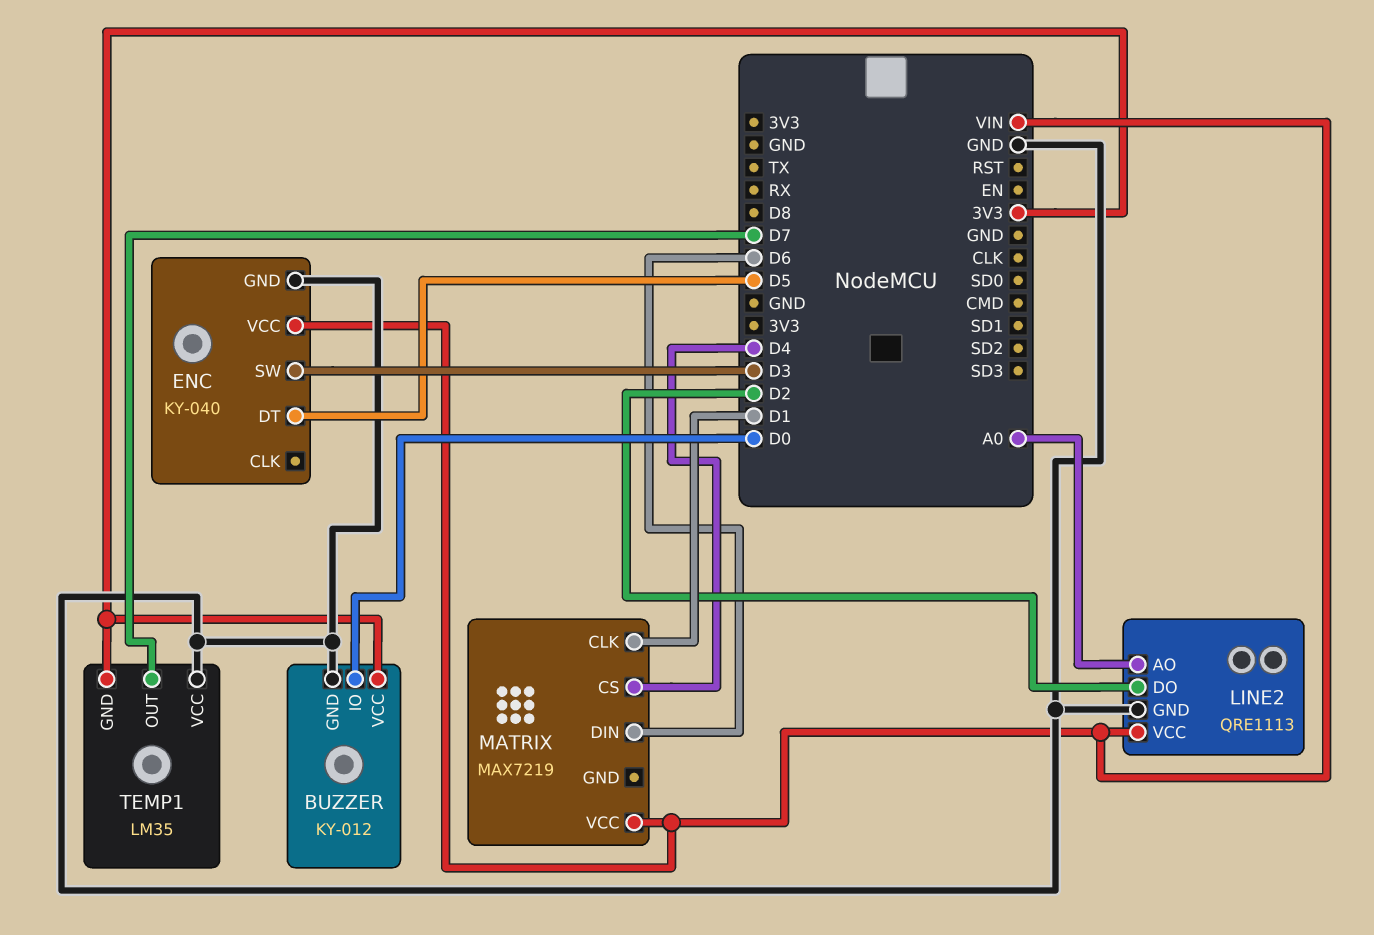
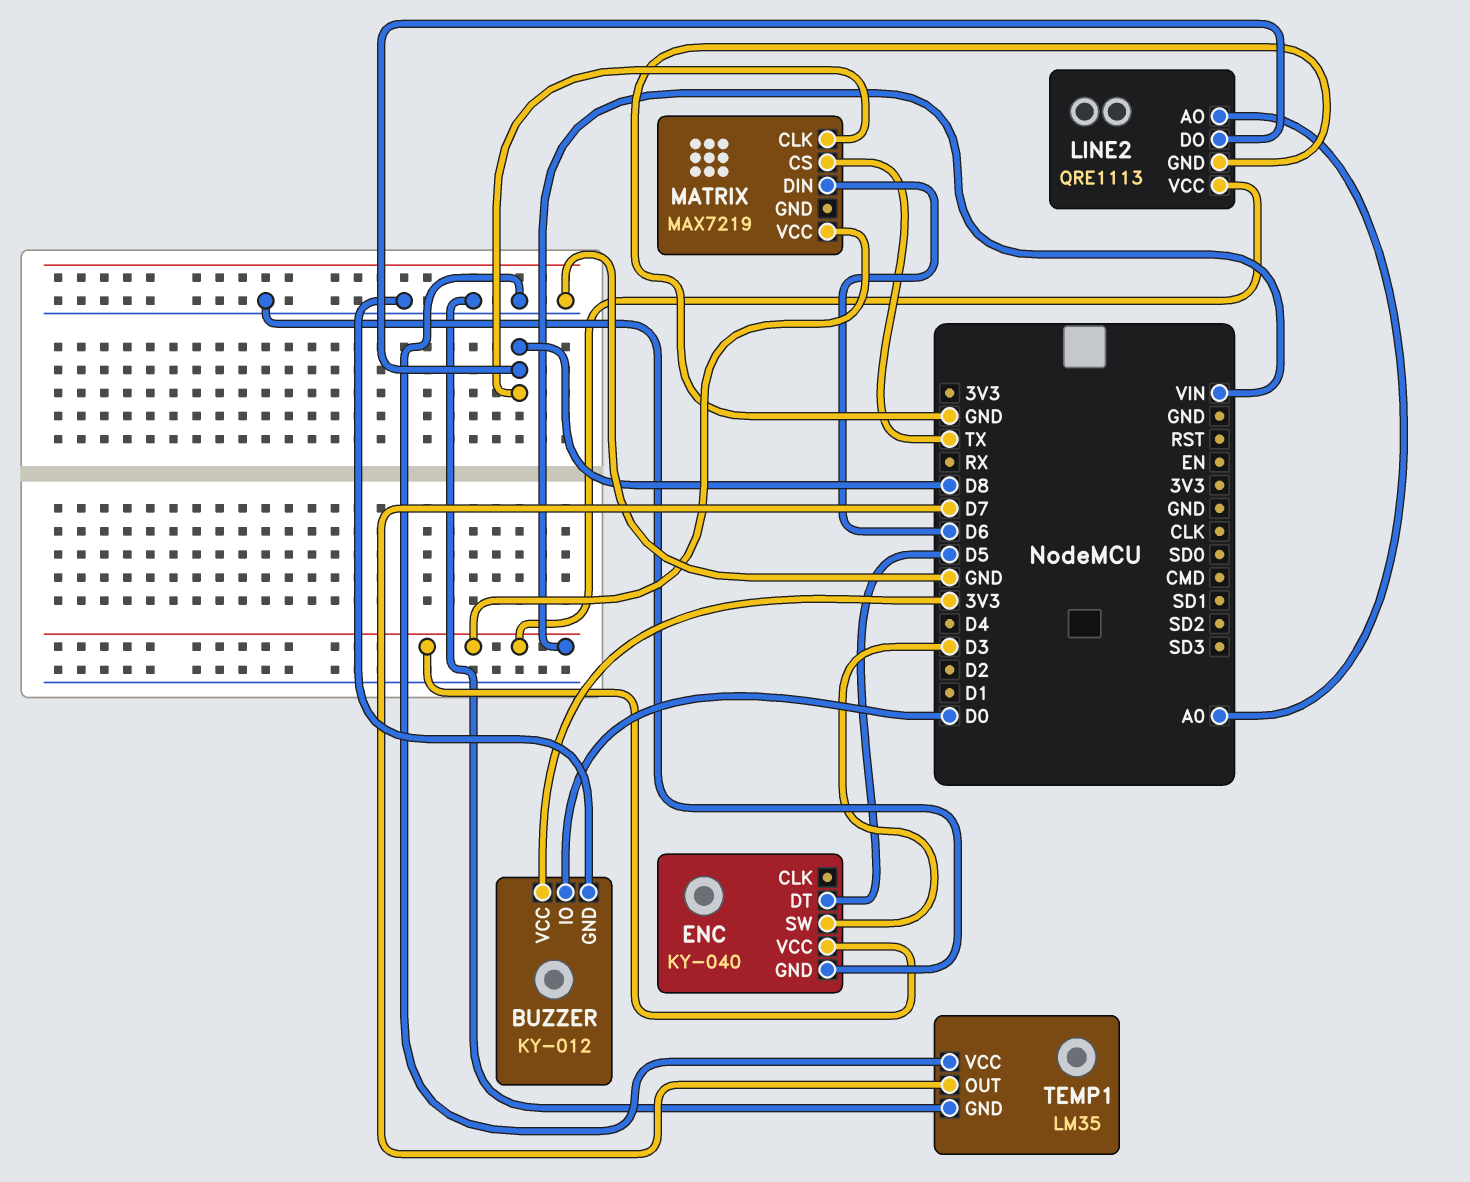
LINE2 pin DO: D2 -> D8
MATRIX pin CLK: D1 -> D8
MATRIX pin CS: D4 -> TX
TEMP1 pin GND: 3V3 -> GND

